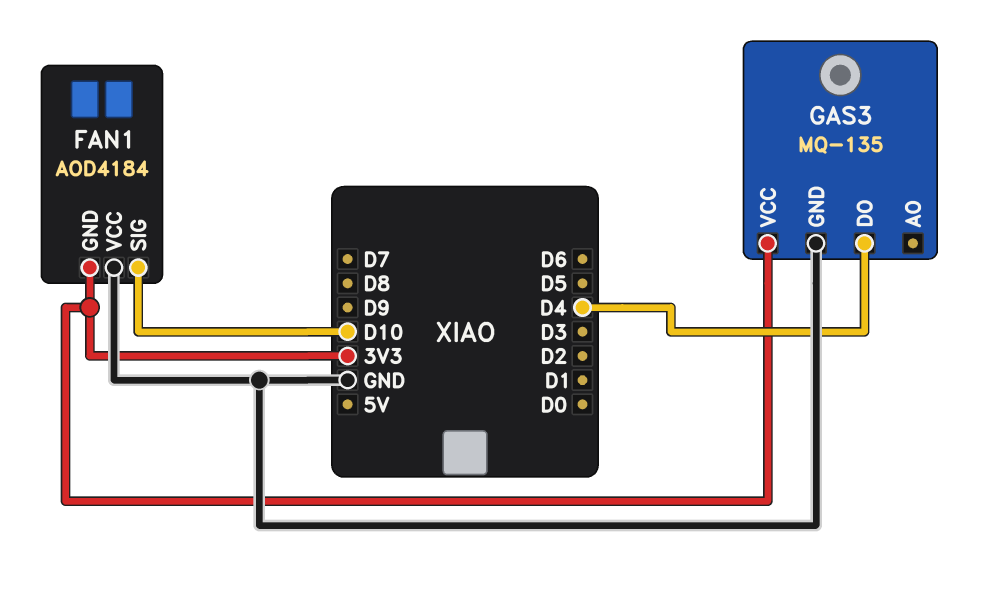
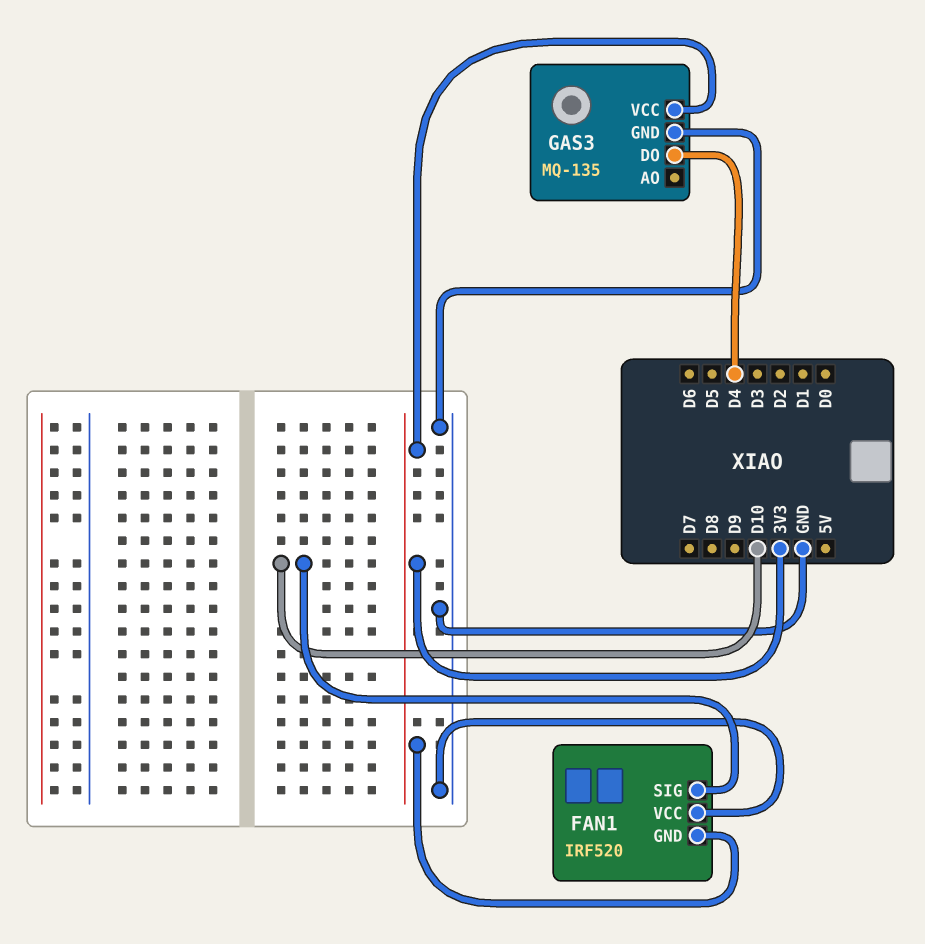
FAN1: AOD4184 -> IRF520

